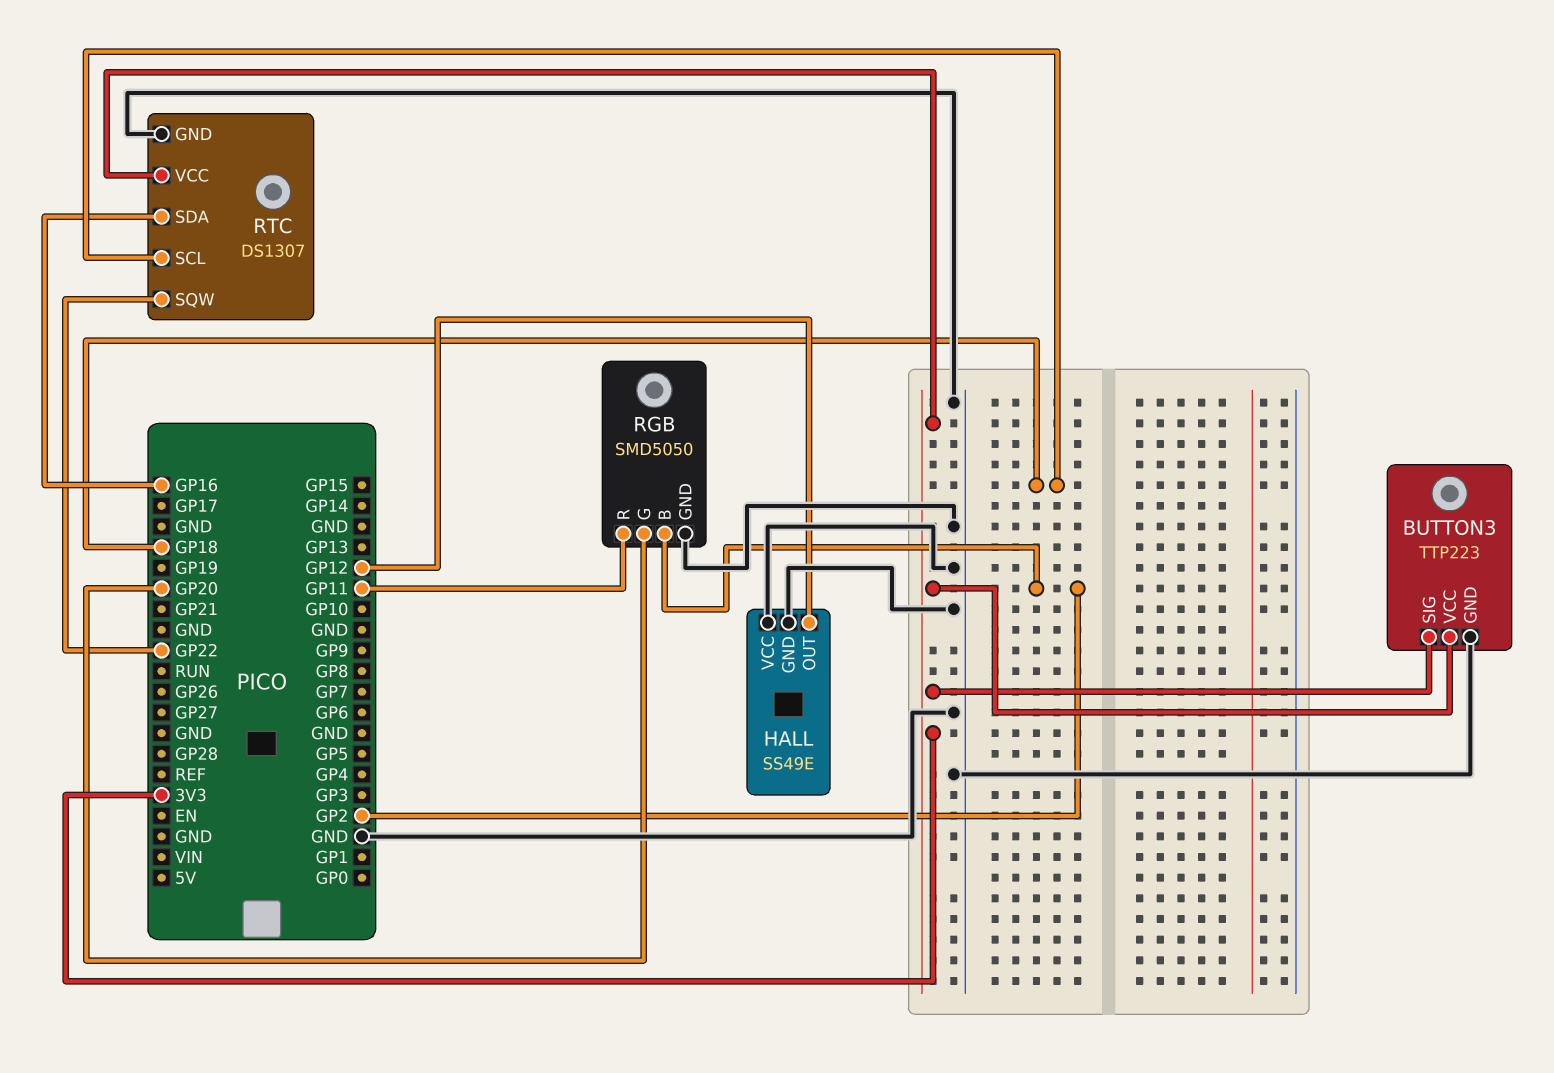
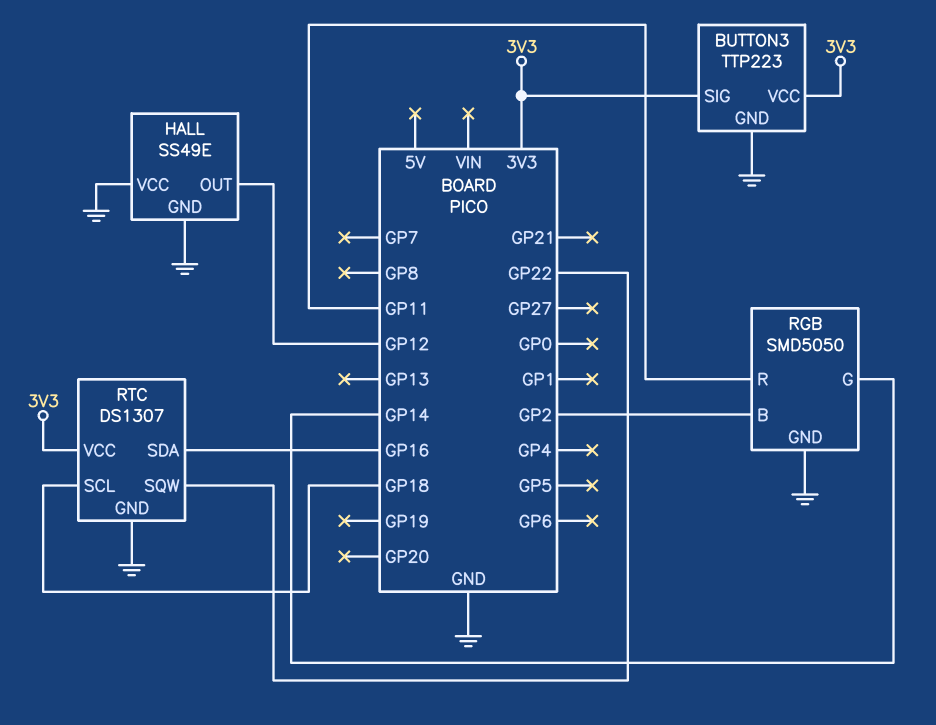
RGB pin G: GP20 -> GP14

